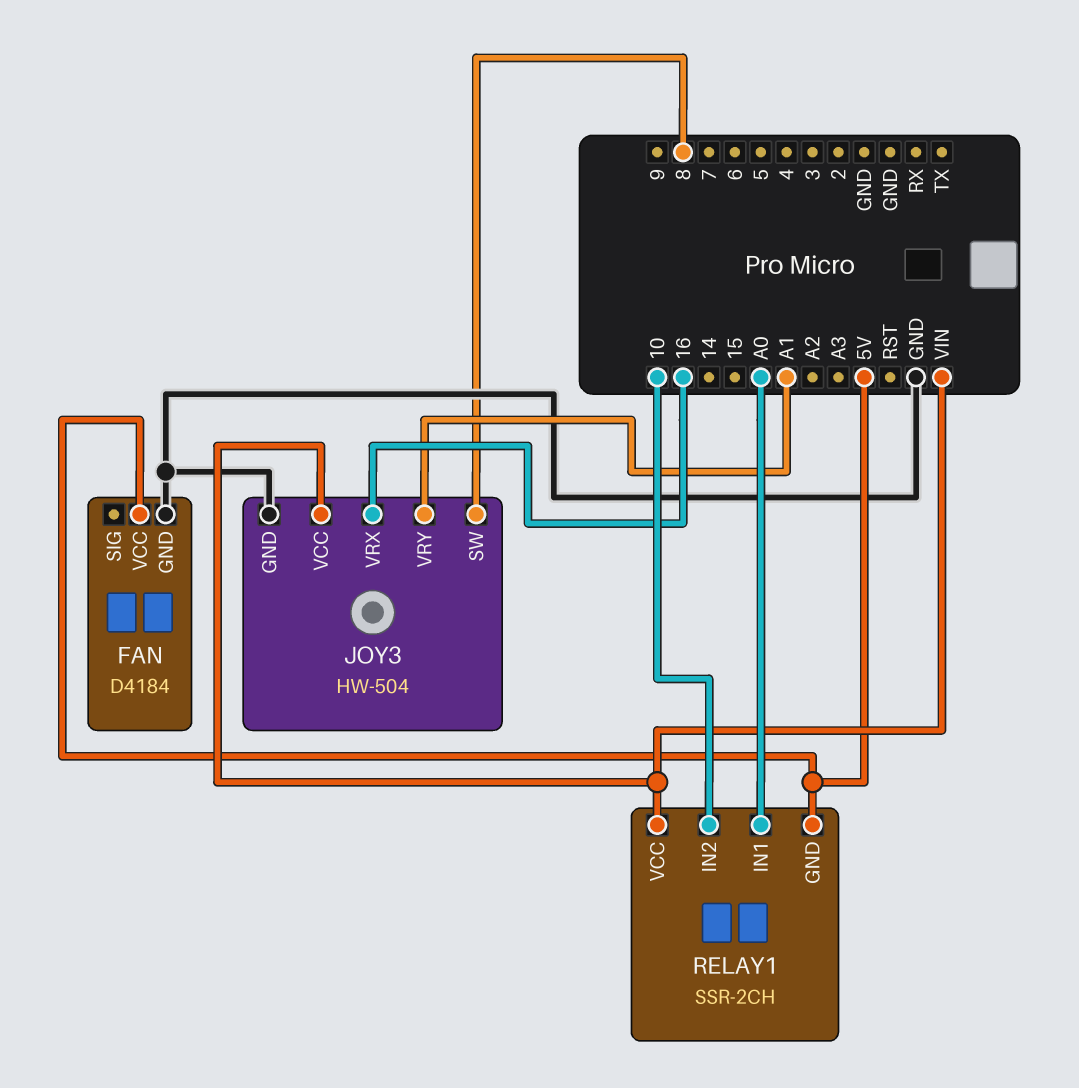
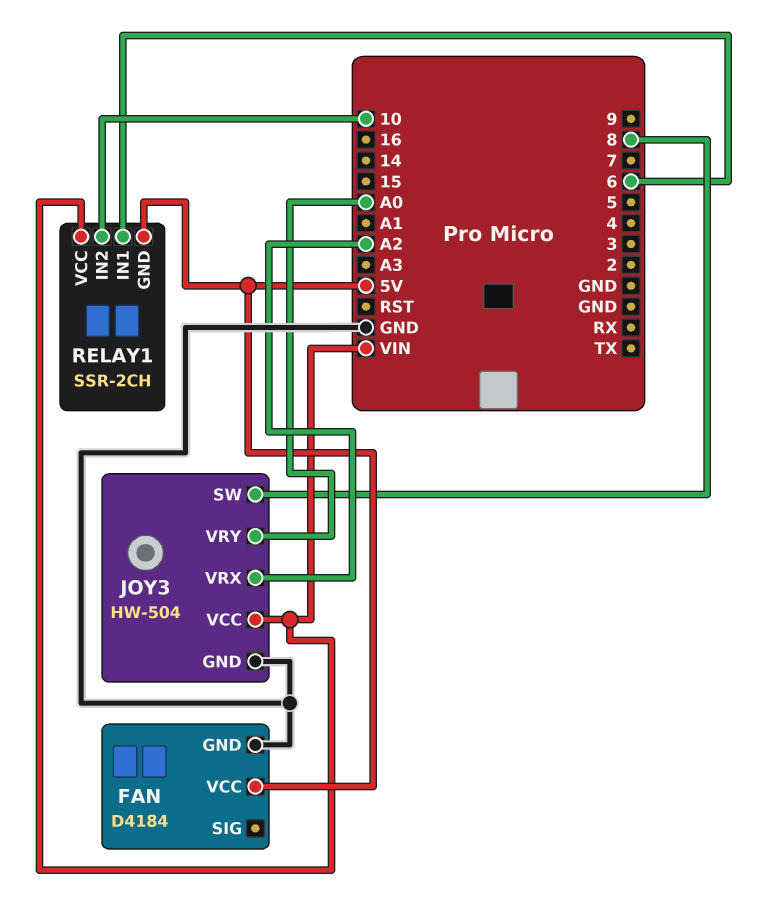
JOY3 pin VRX: 16 -> A2
JOY3 pin VRY: A1 -> A0
RELAY1 pin IN1: A0 -> 6

